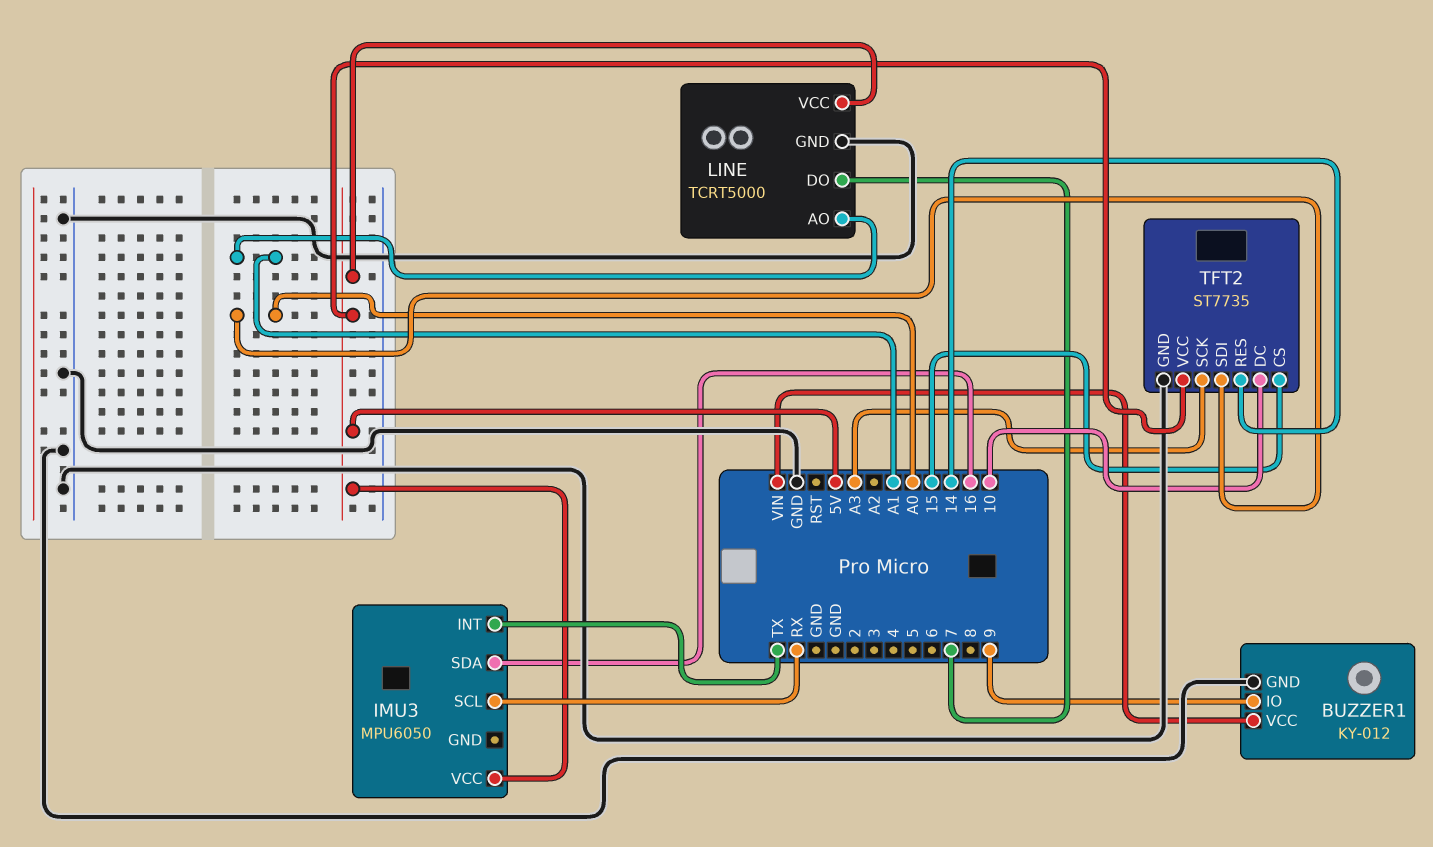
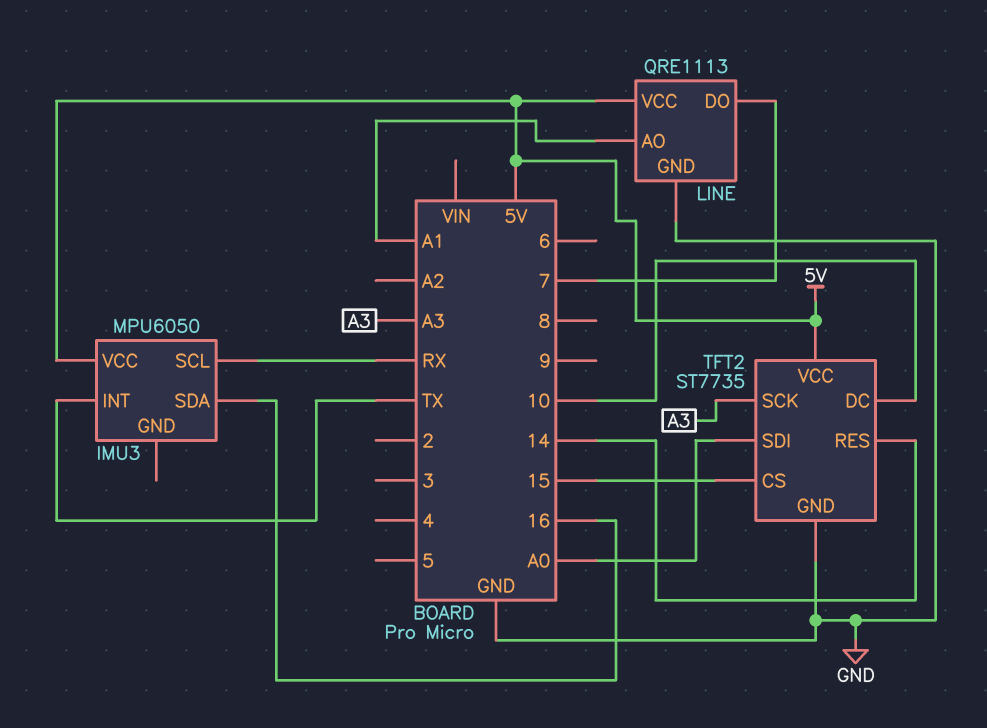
BUZZER1: KY-012 -> none
BUZZER1 pin GND: GND -> none
BUZZER1 pin IO: 9 -> none
BUZZER1 pin VCC: VIN -> none
LINE: TCRT5000 -> QRE1113

